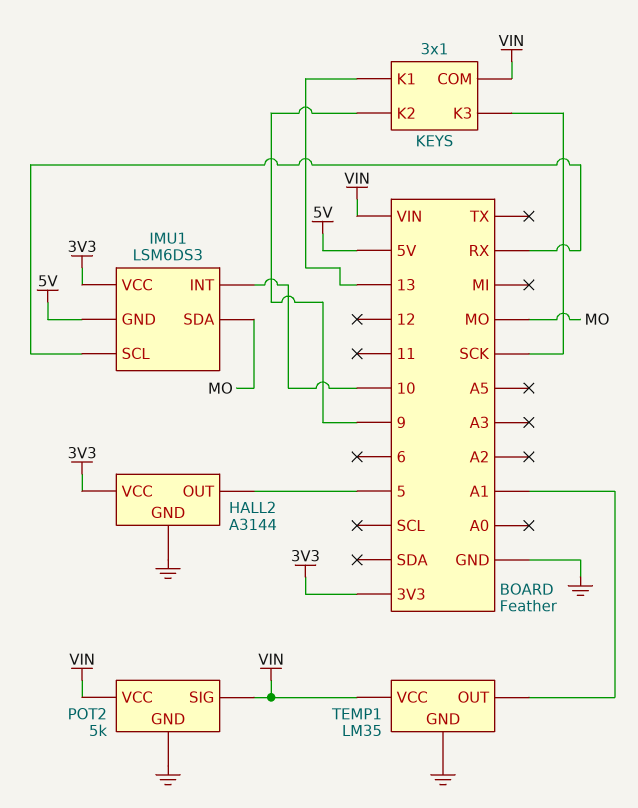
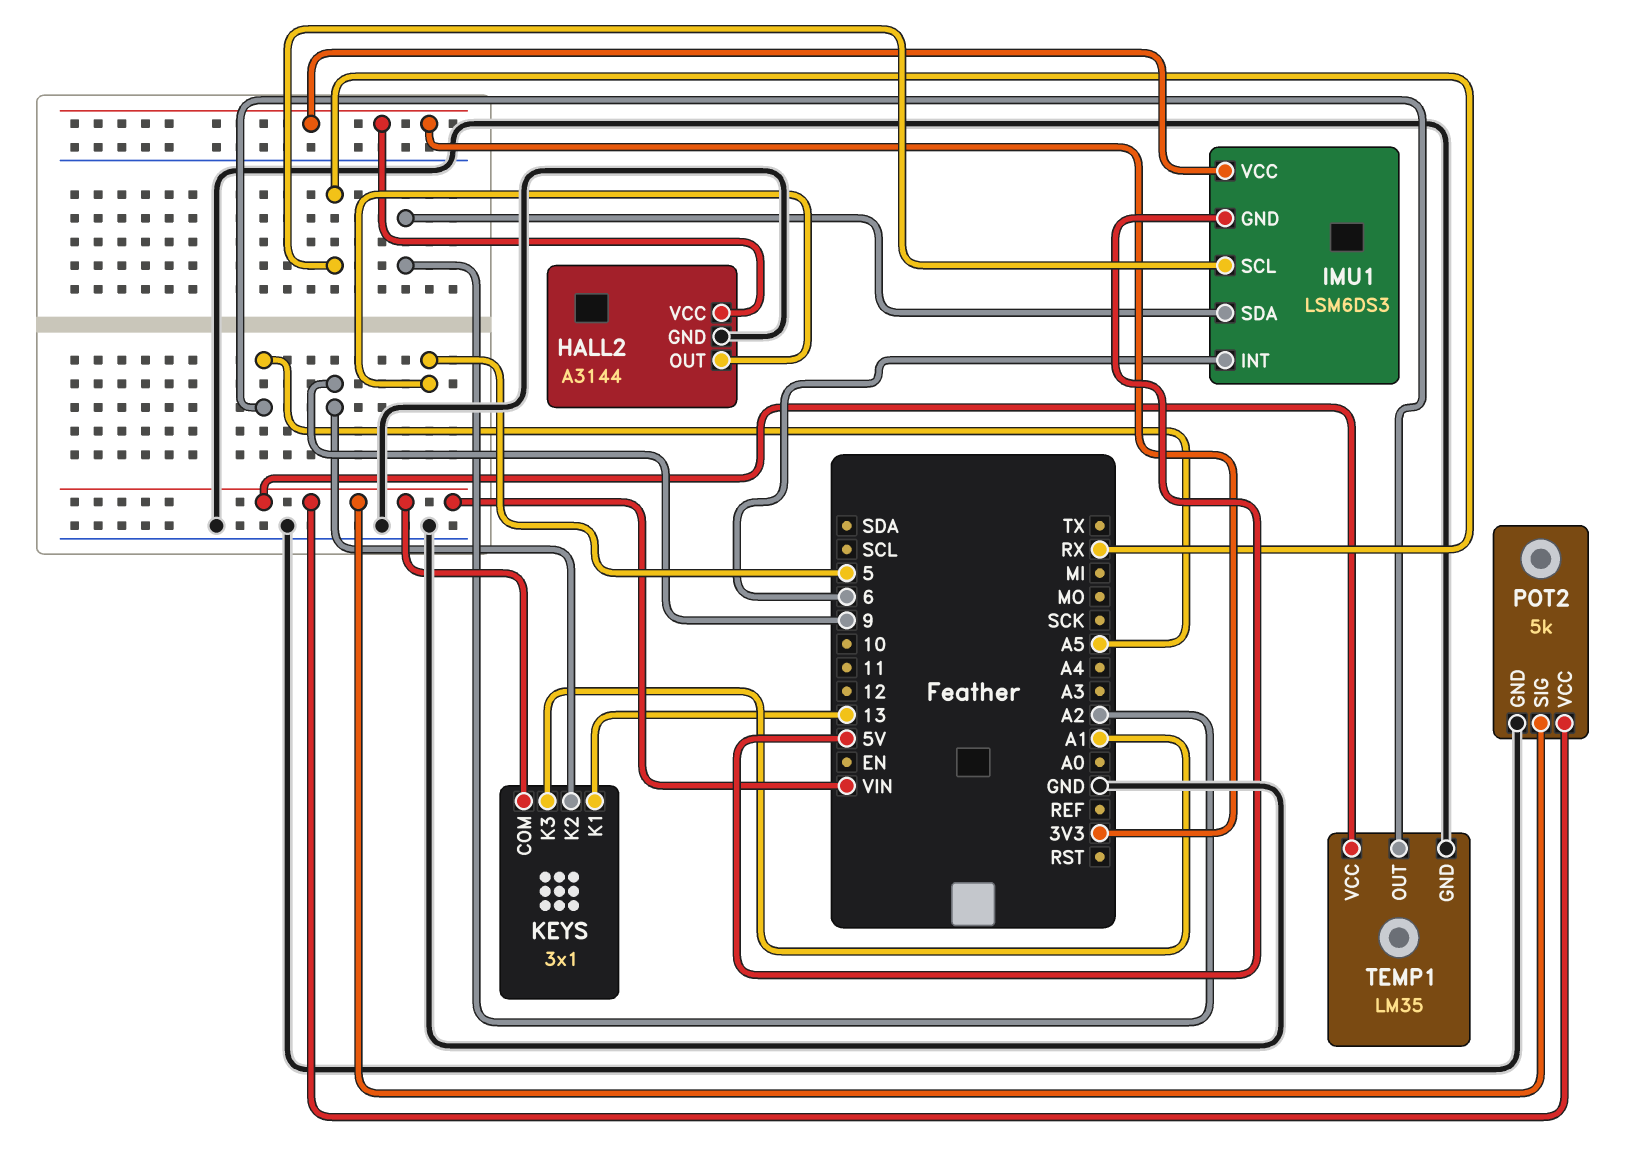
IMU1 pin INT: 10 -> 6
IMU1 pin SDA: MO -> A2
KEYS pin K3: SCK -> A1
TEMP1 pin OUT: A1 -> A5

